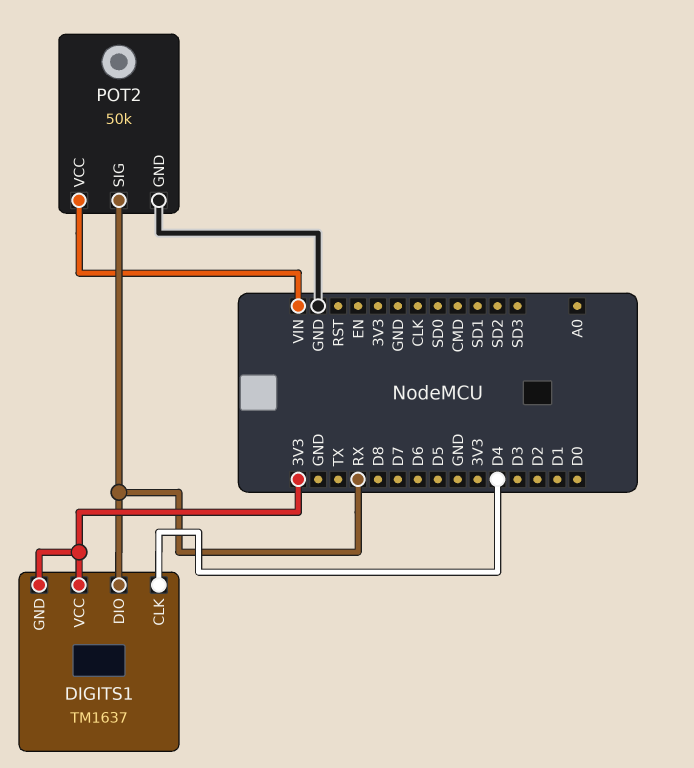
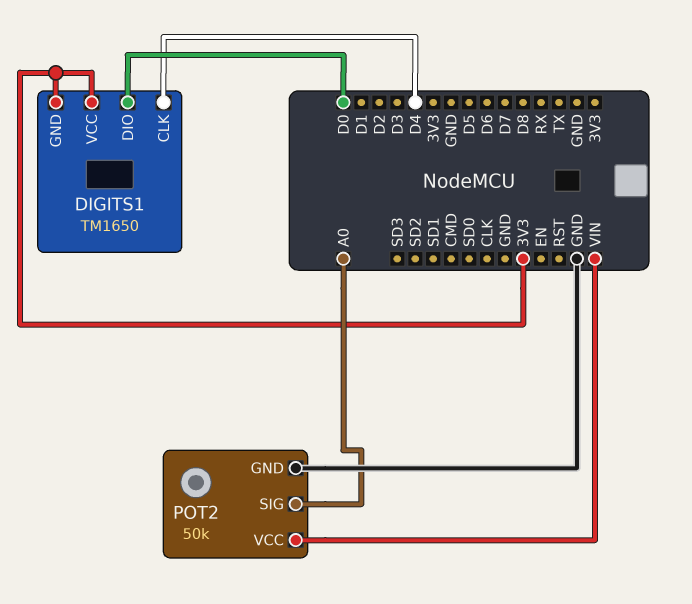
DIGITS1: TM1637 -> TM1650
DIGITS1 pin DIO: RX -> D0
POT2 pin SIG: RX -> A0

